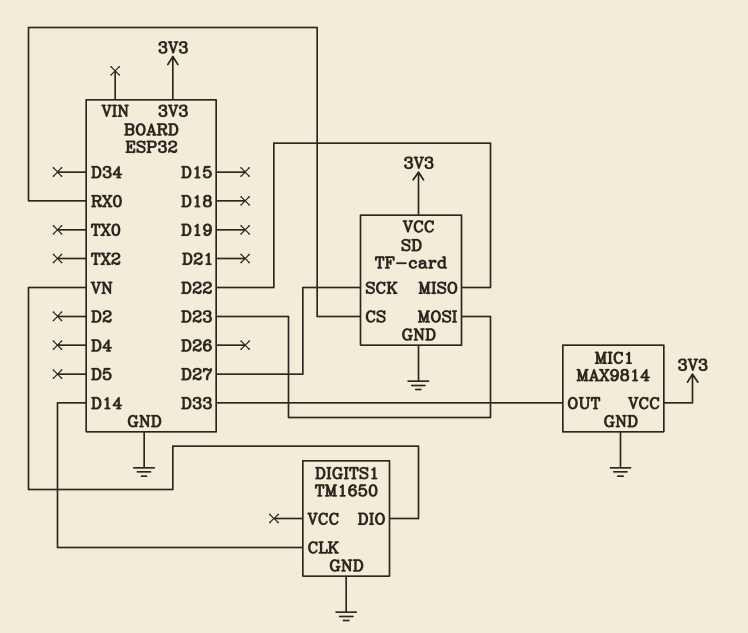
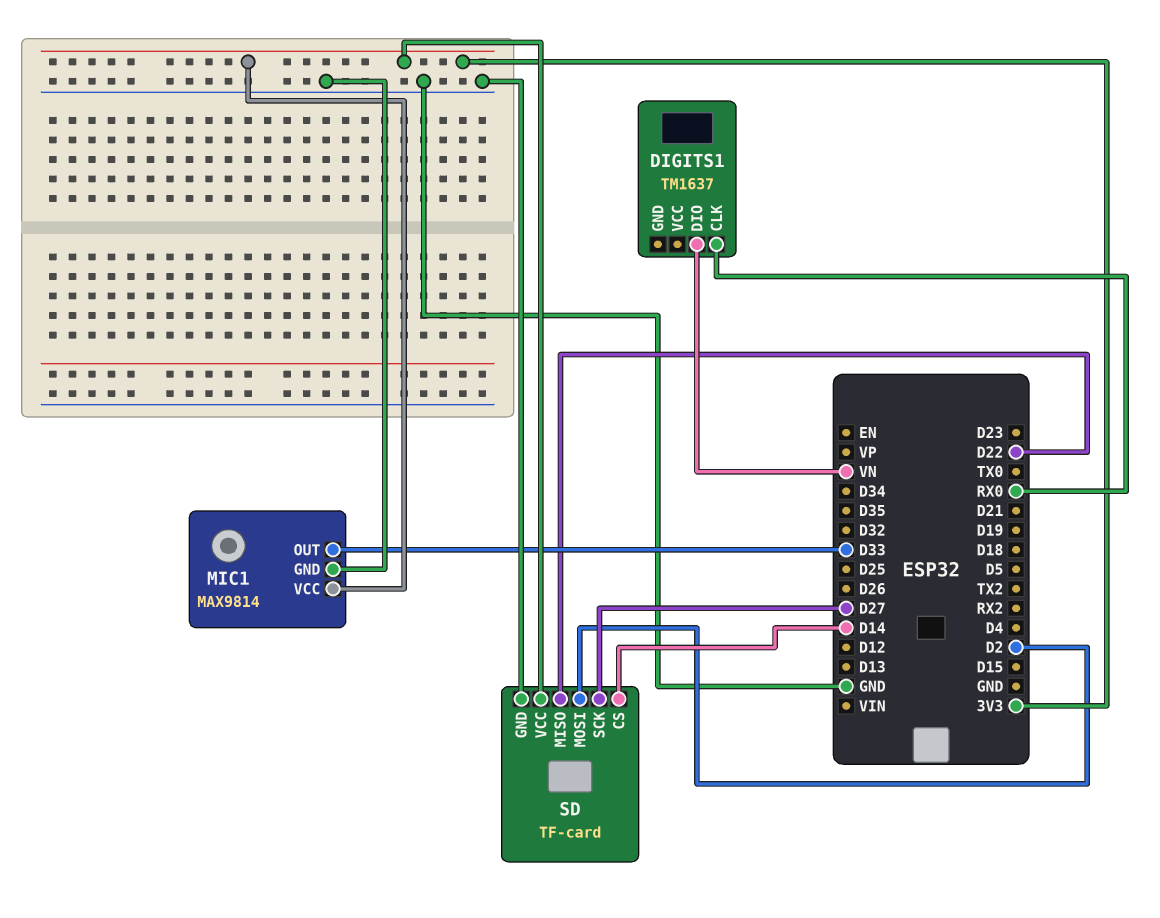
DIGITS1: TM1650 -> TM1637
DIGITS1 pin CLK: D14 -> RX0
DIGITS1 pin GND: GND -> none
SD pin CS: RX0 -> D14
SD pin MOSI: D23 -> D2

